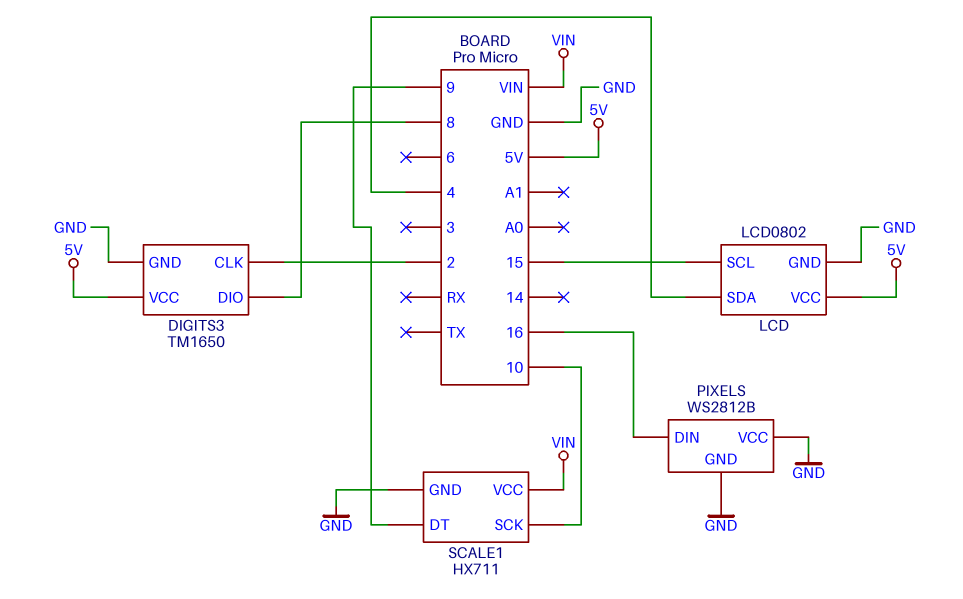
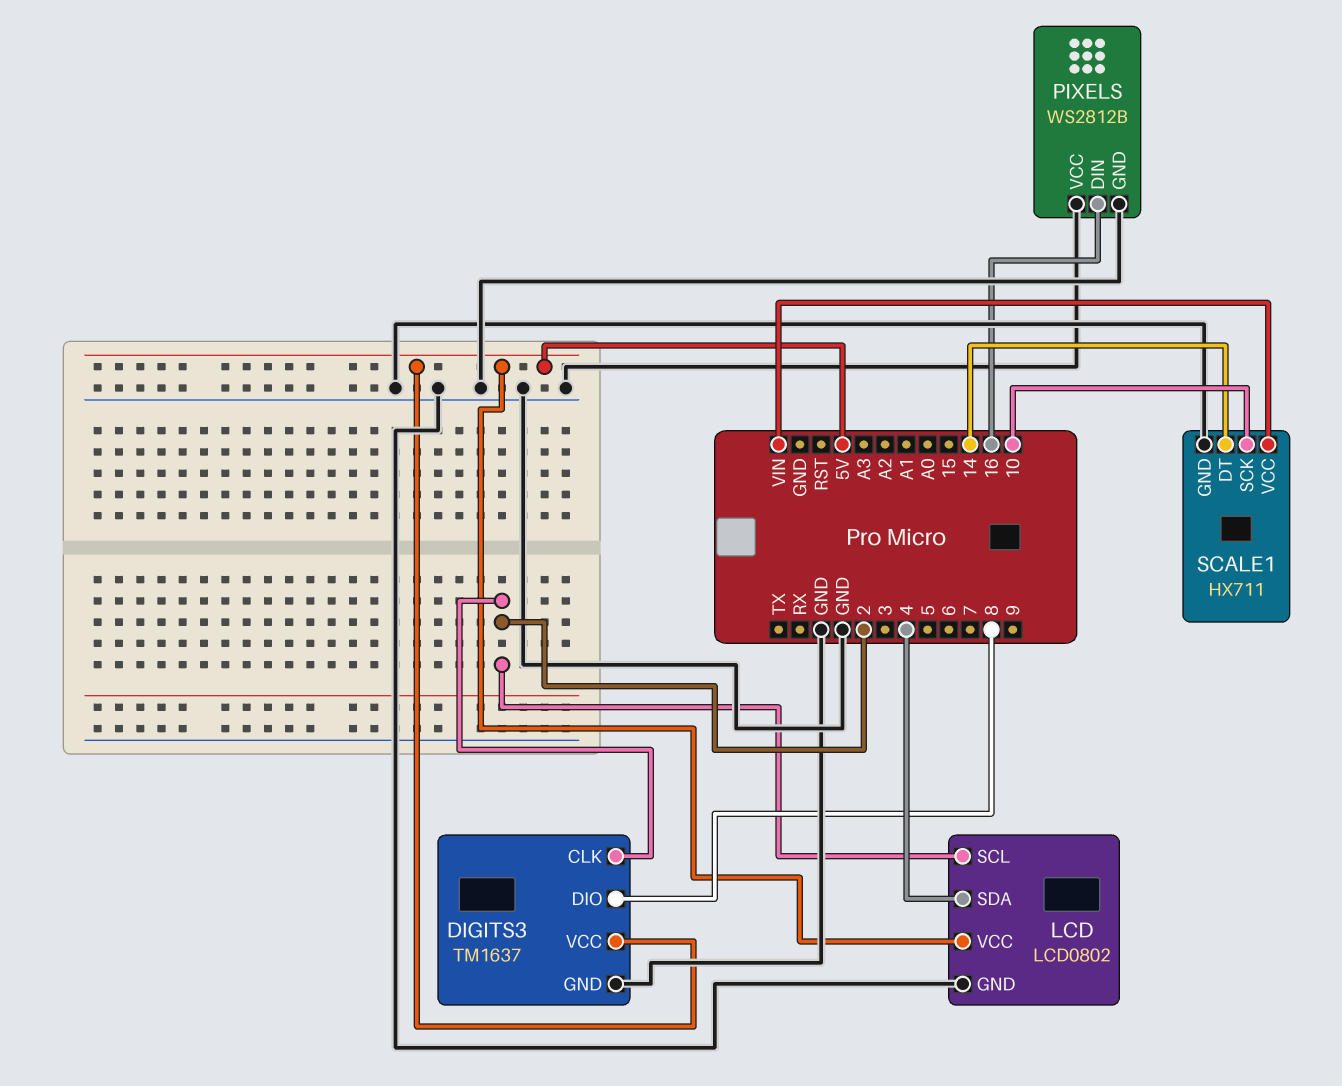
DIGITS3: TM1650 -> TM1637
LCD pin SCL: 15 -> 2
SCALE1 pin DT: 9 -> 14

